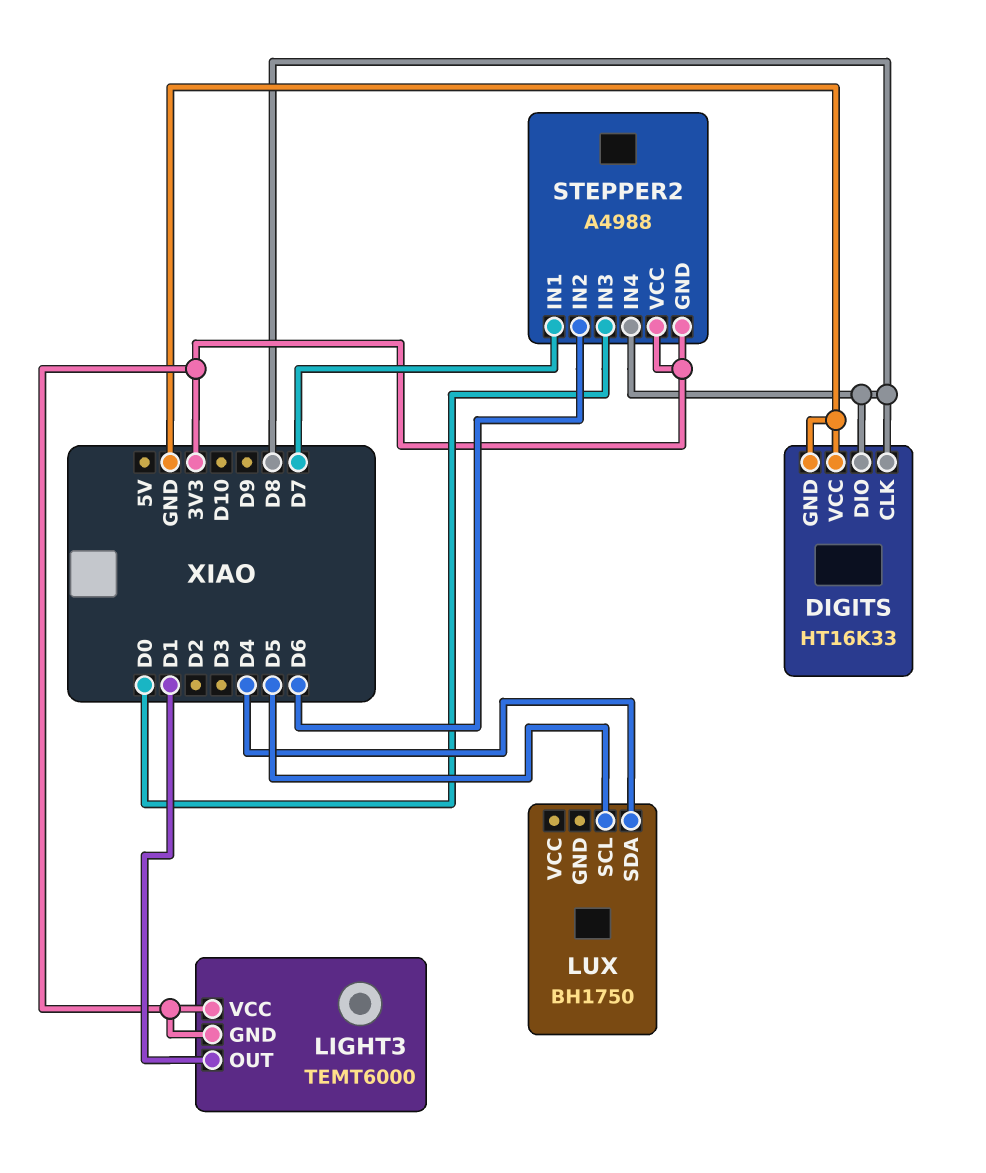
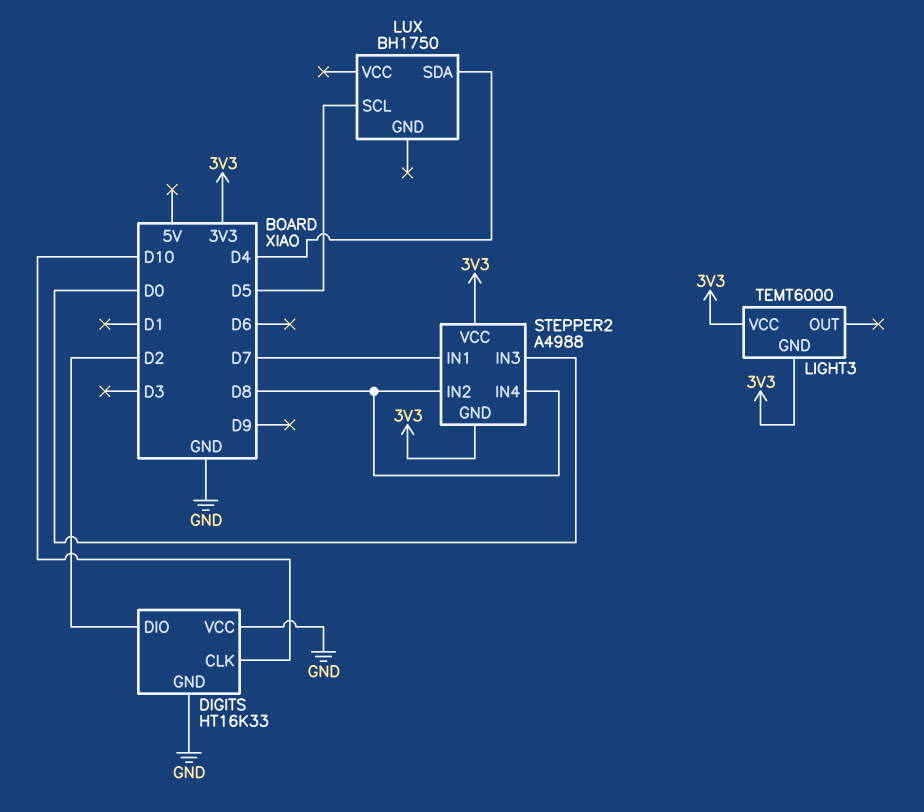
DIGITS pin CLK: D8 -> D10
DIGITS pin DIO: D8 -> D2
LIGHT3 pin OUT: D1 -> none
STEPPER2 pin IN2: D6 -> D8

